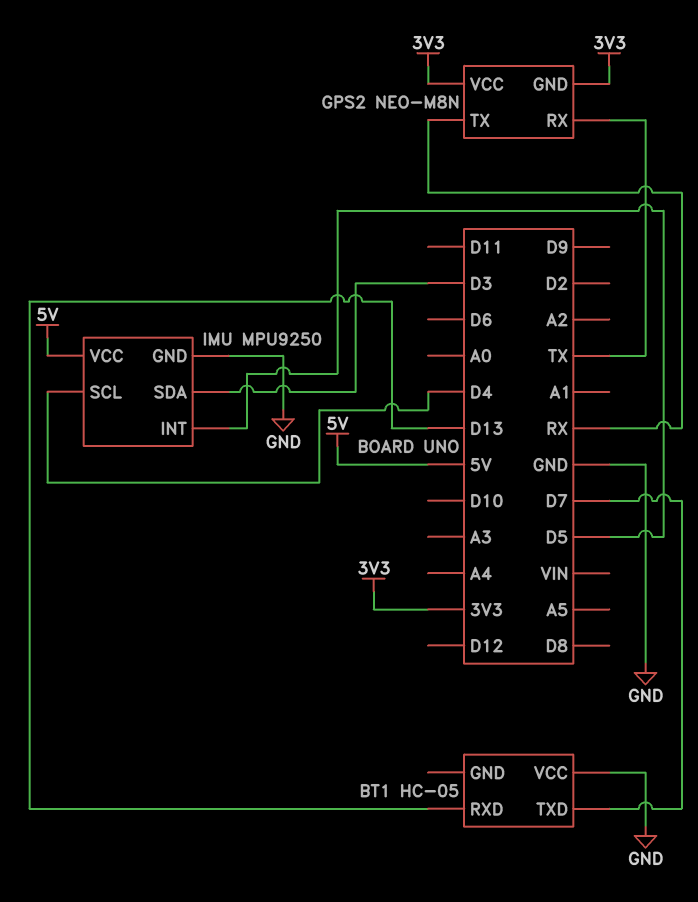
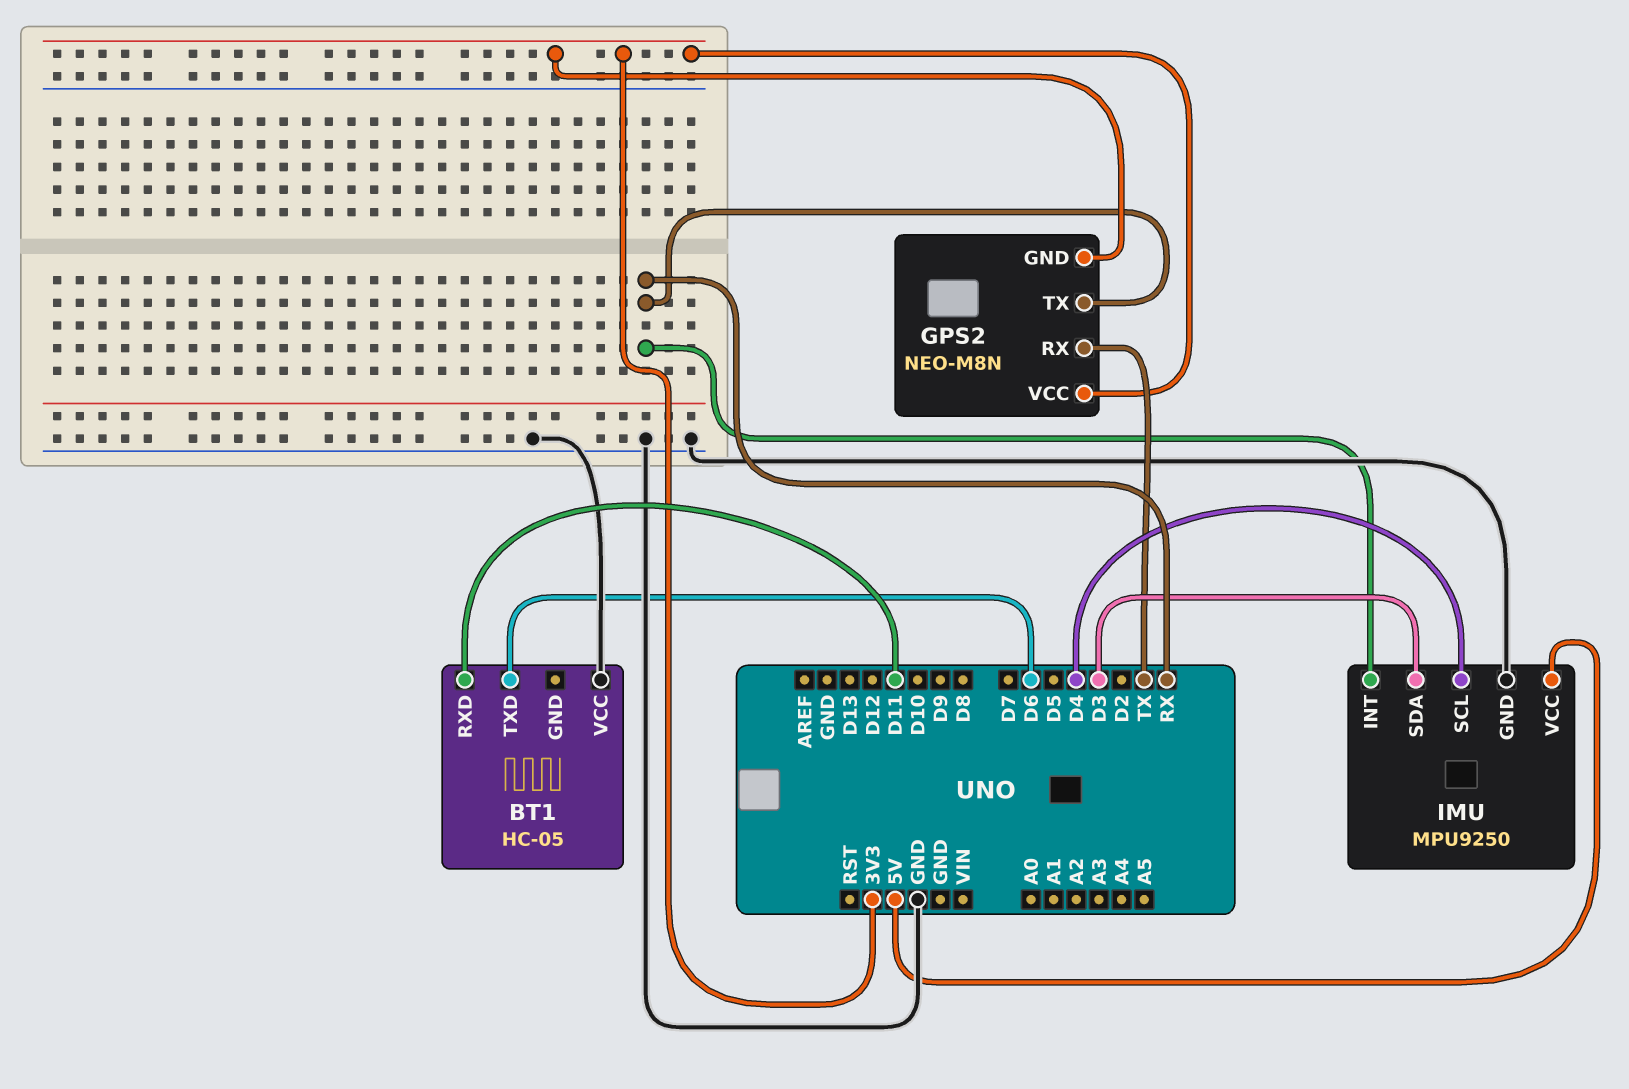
BT1 pin RXD: D13 -> D11
BT1 pin TXD: D7 -> D6
IMU pin INT: D5 -> RX

